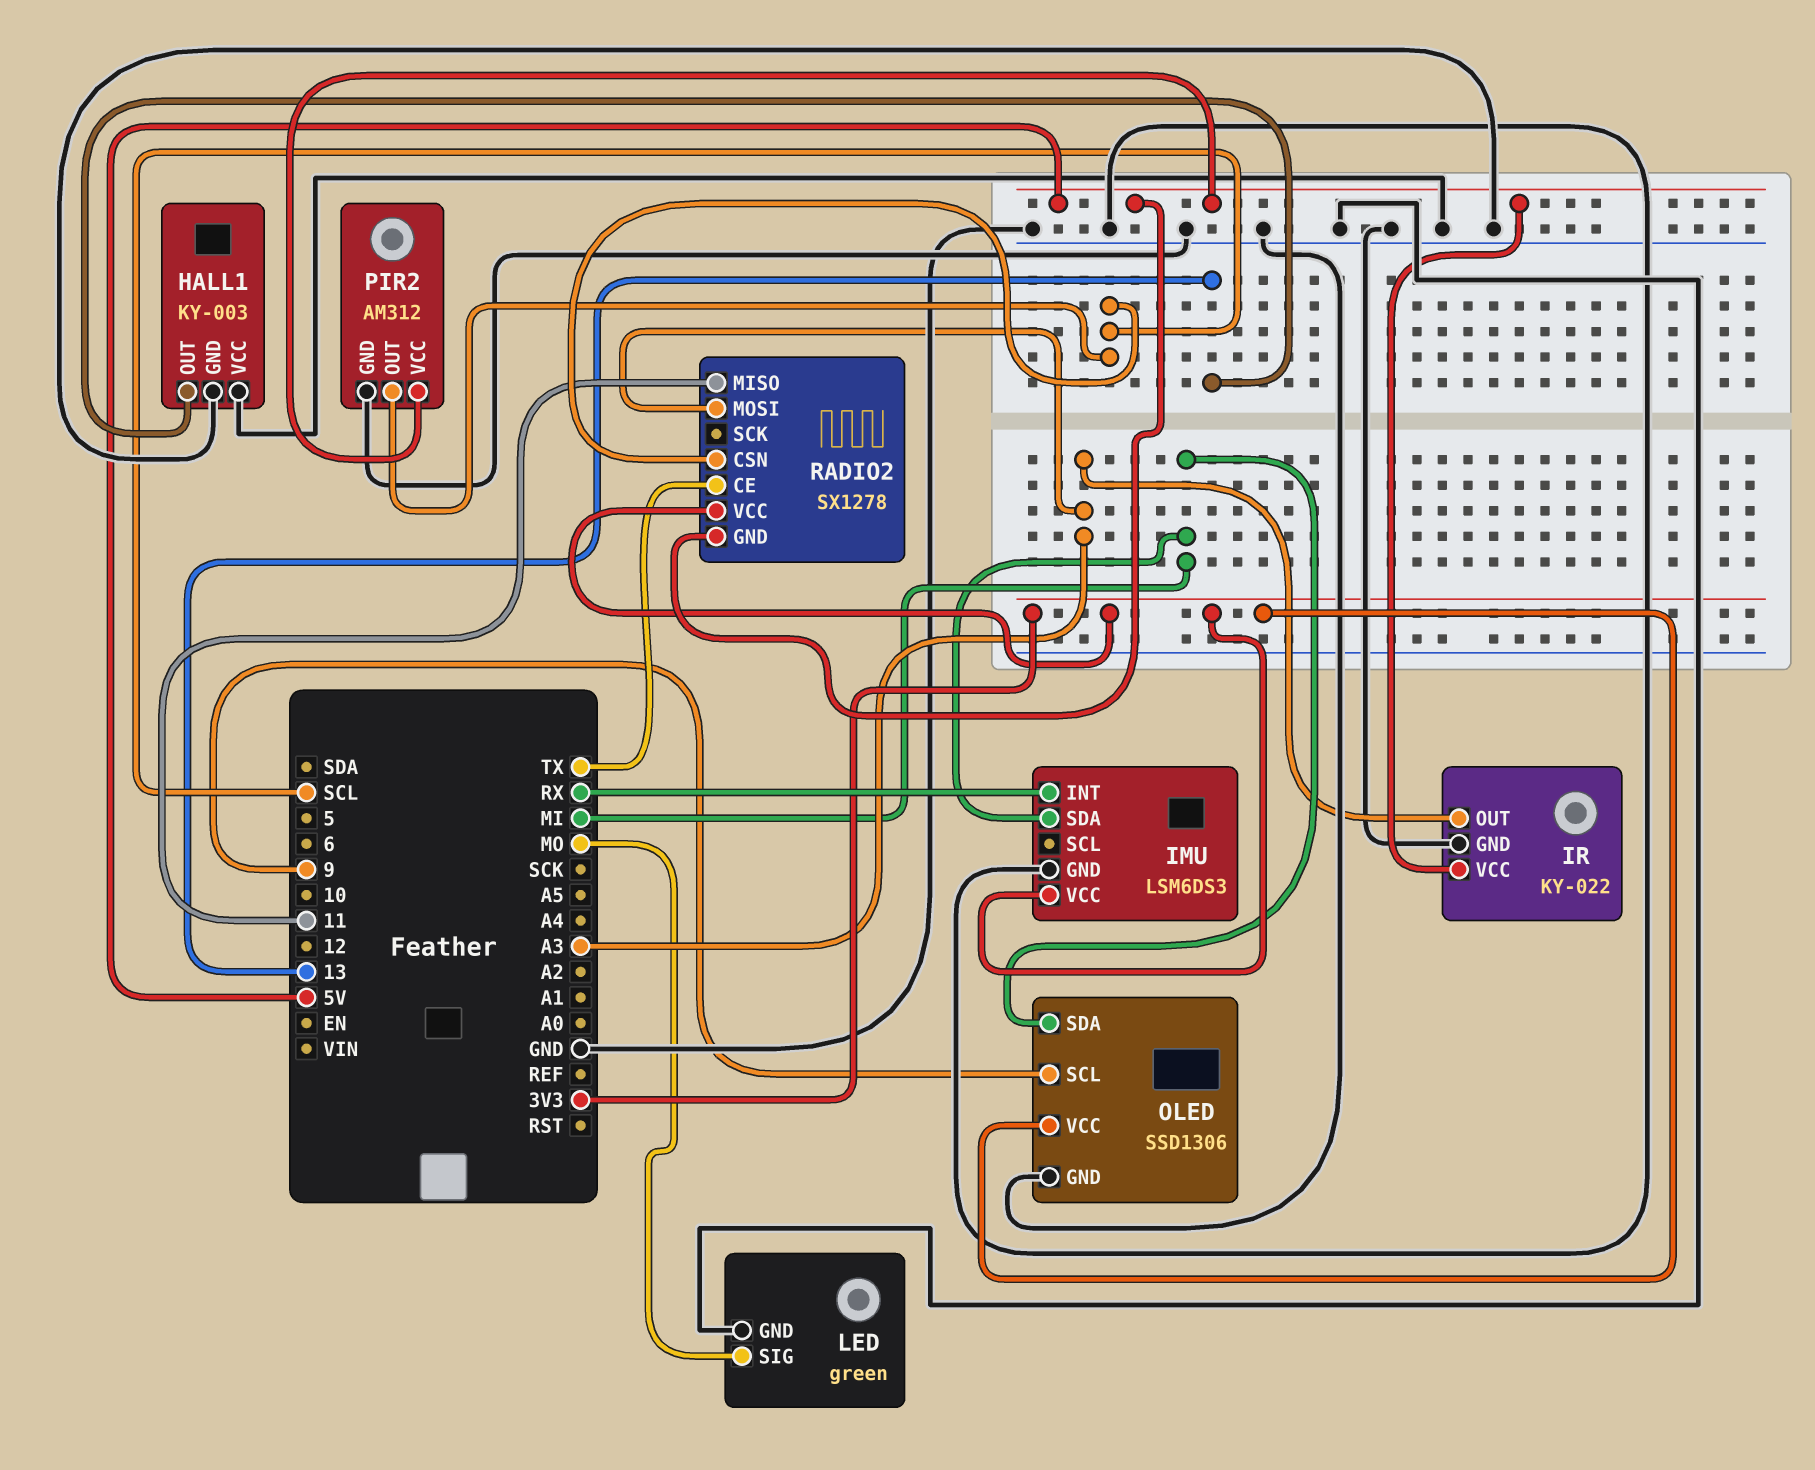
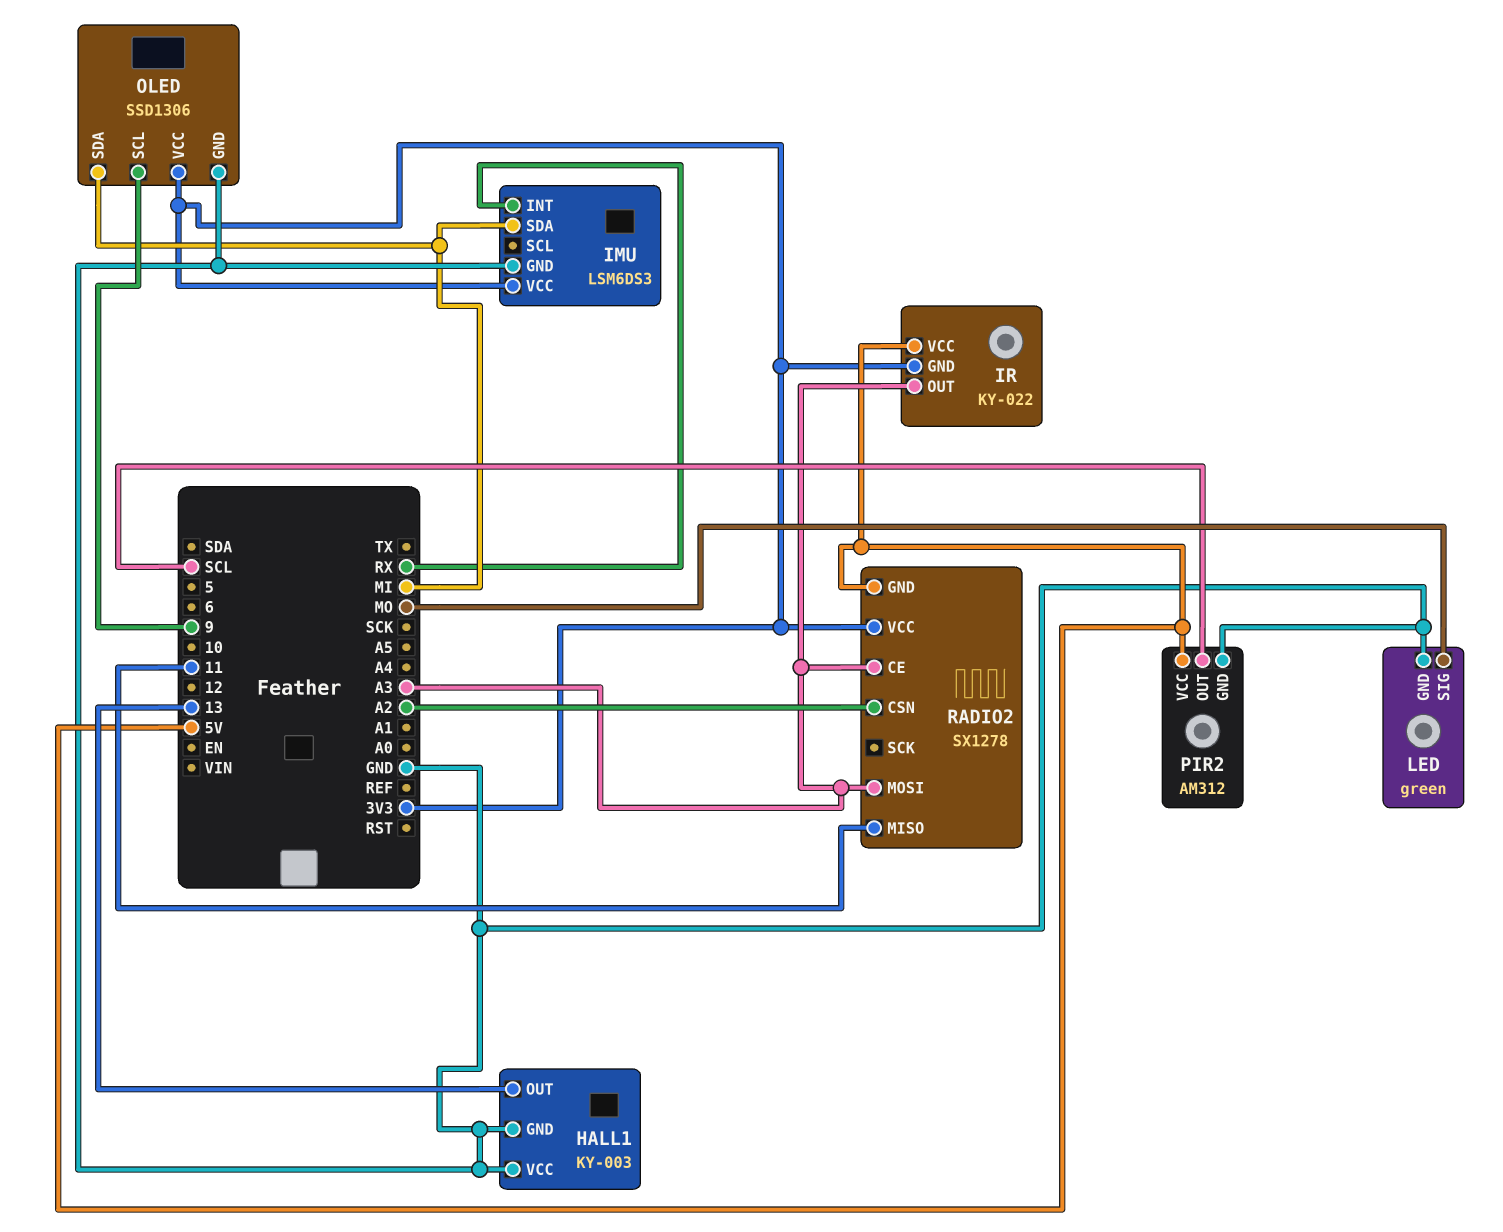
IR pin GND: GND -> 3V3
RADIO2 pin CE: TX -> A3
RADIO2 pin CSN: SCL -> A2

